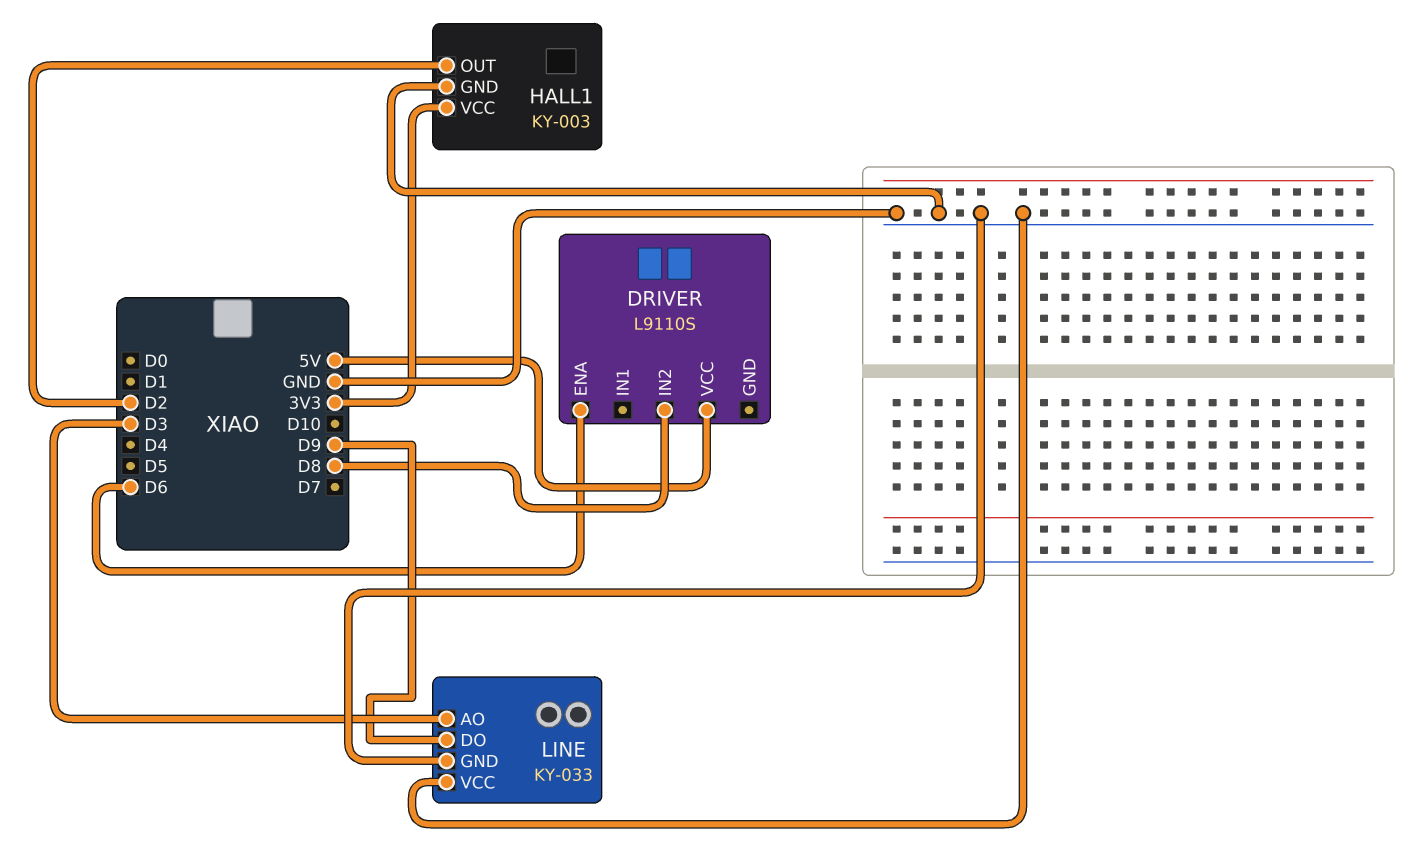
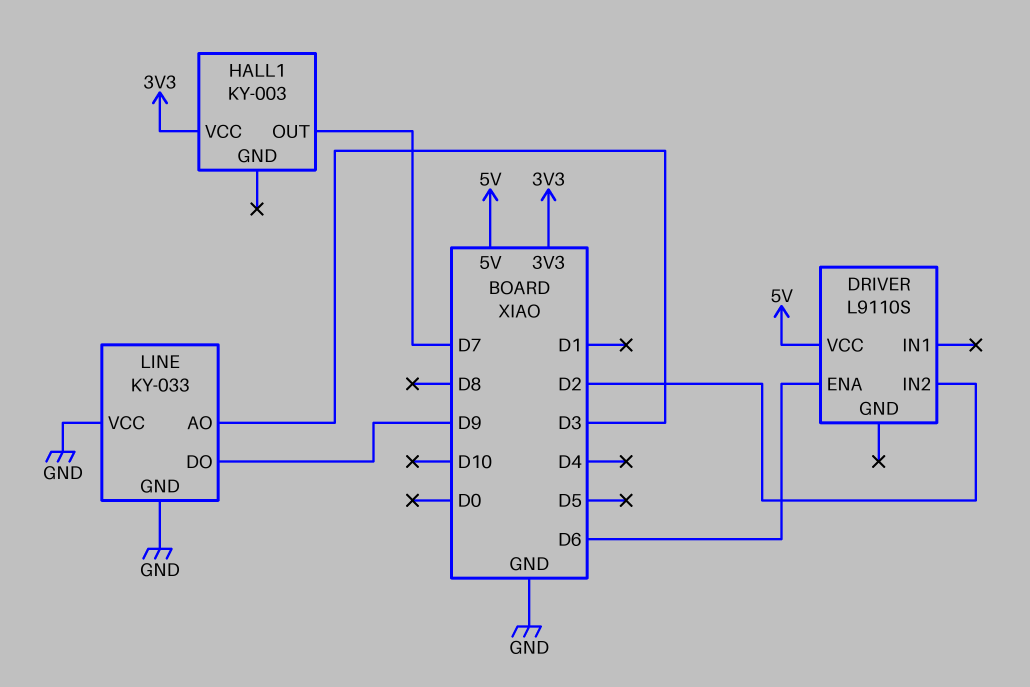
DRIVER pin IN2: D8 -> D2
HALL1 pin GND: GND -> none
HALL1 pin OUT: D2 -> D7

